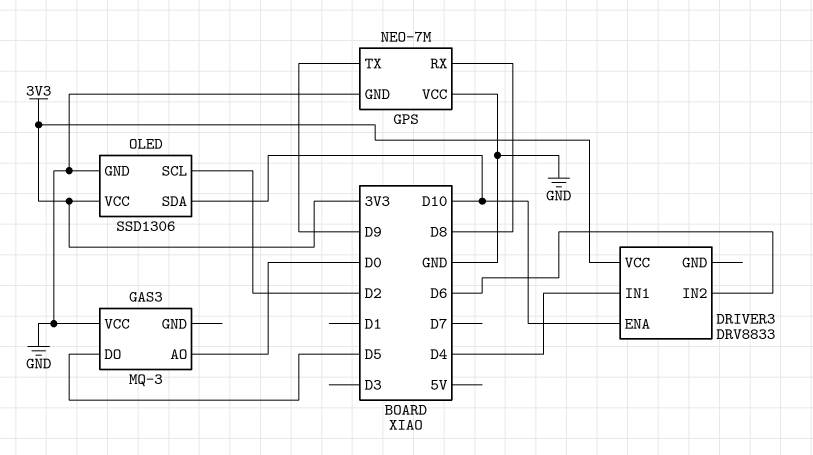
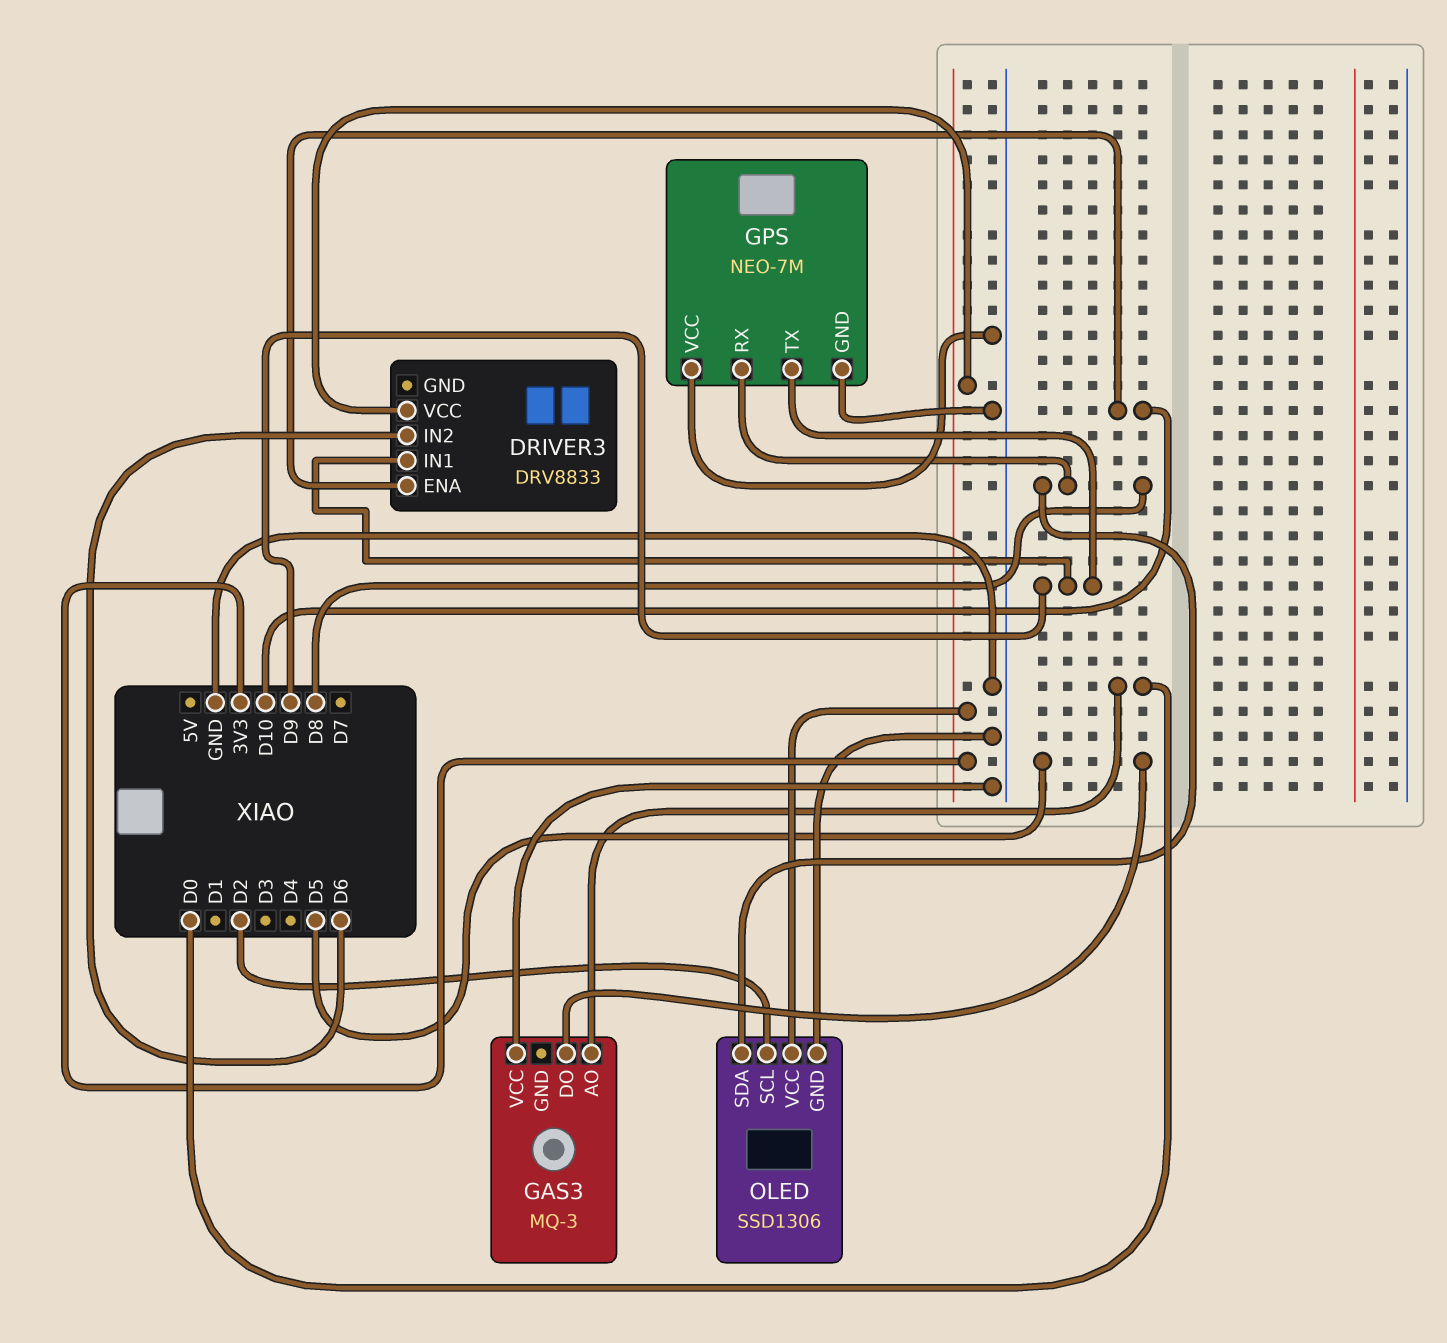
DRIVER3 pin IN1: D4 -> D9
OLED pin SDA: D10 -> D8

